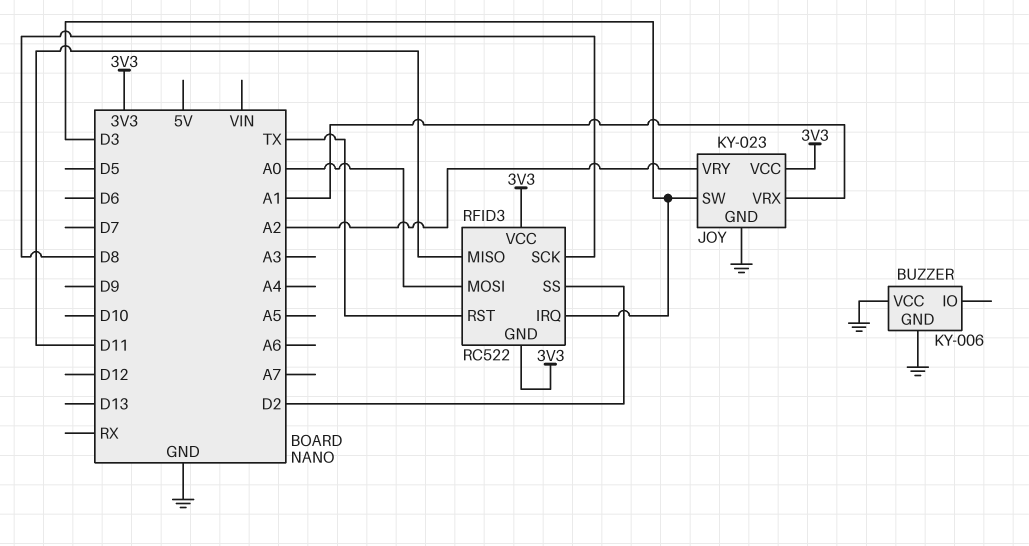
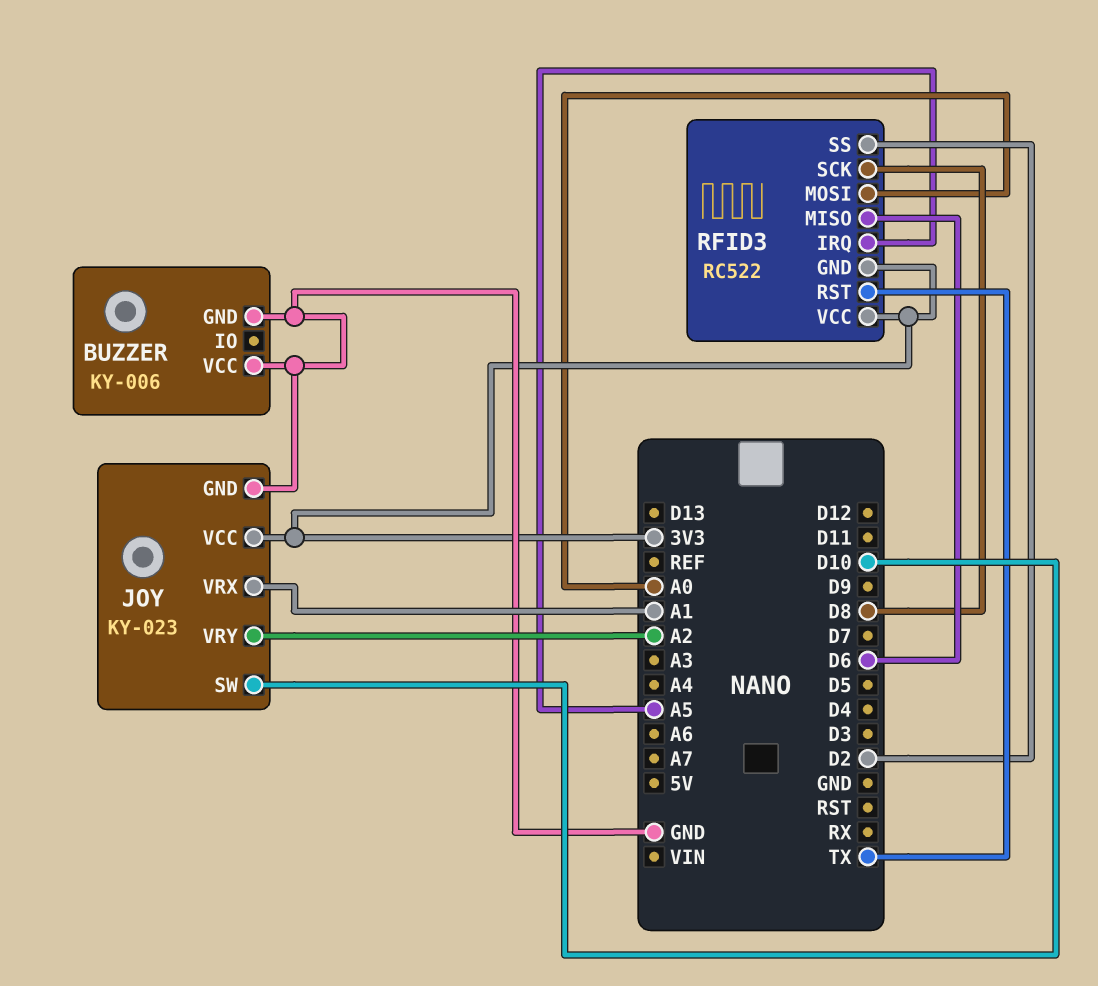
JOY pin SW: D3 -> D10
RFID3 pin IRQ: D3 -> A5
RFID3 pin MISO: D11 -> D6

